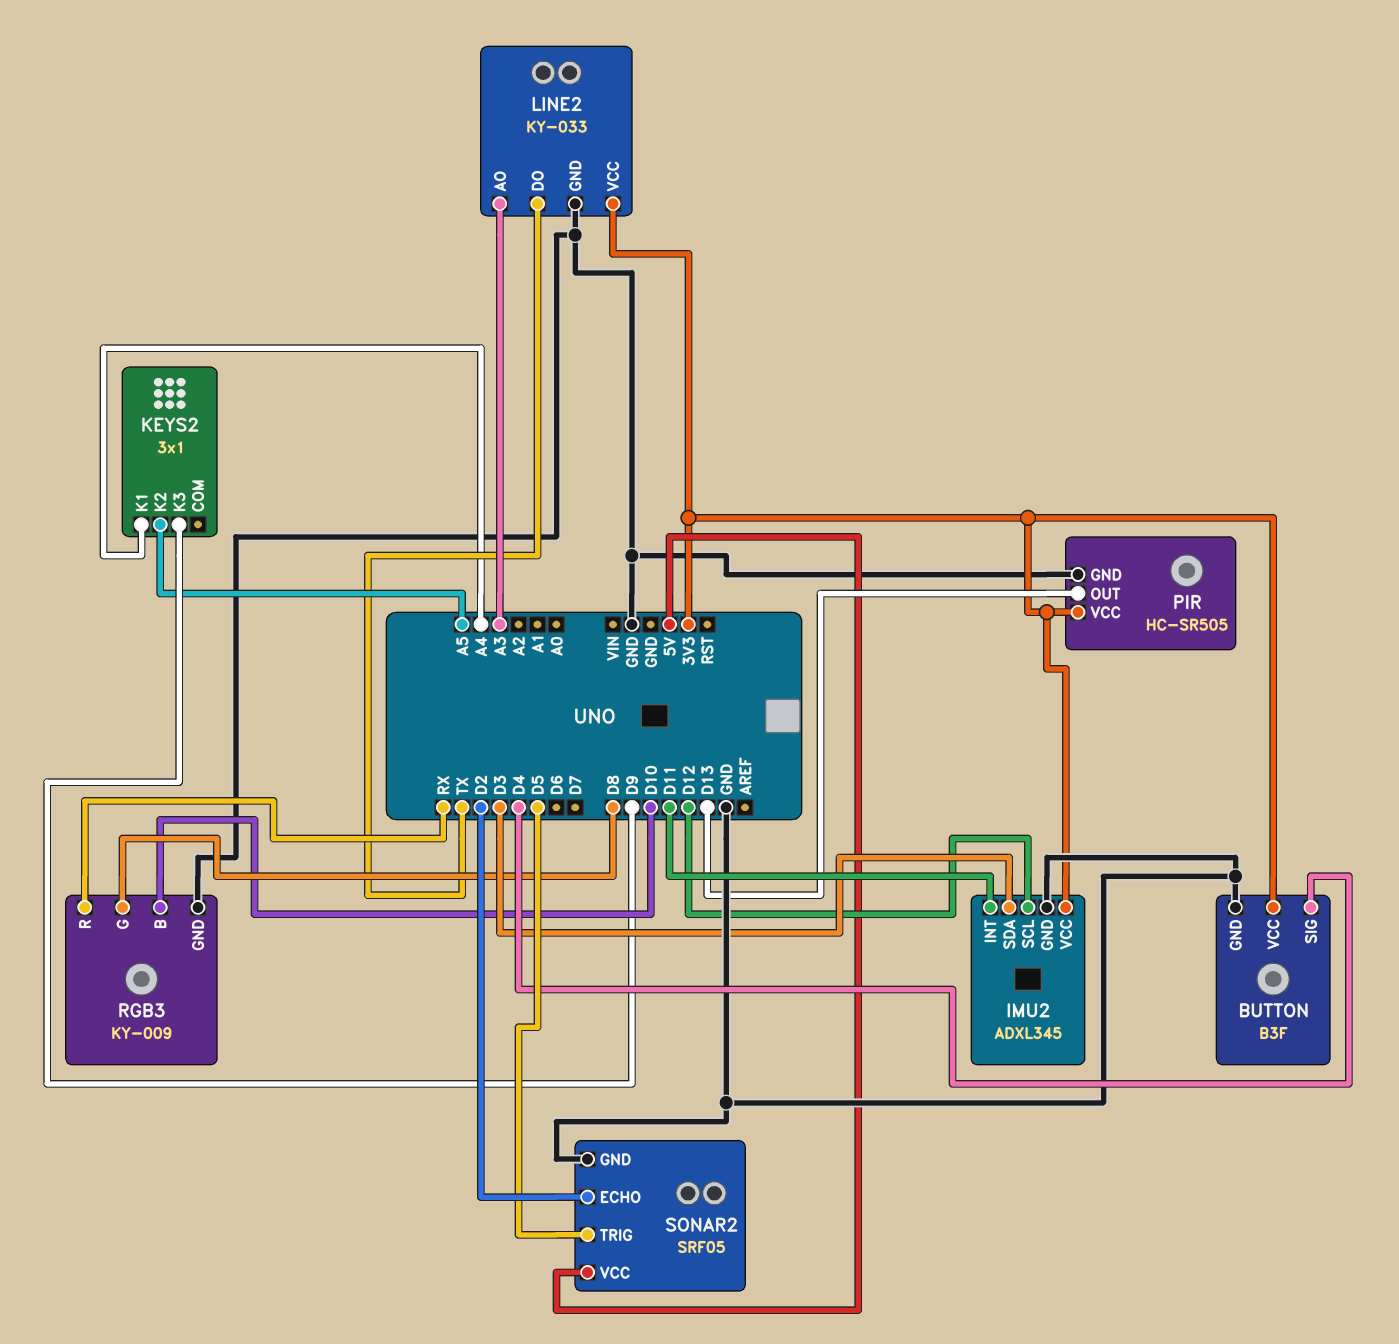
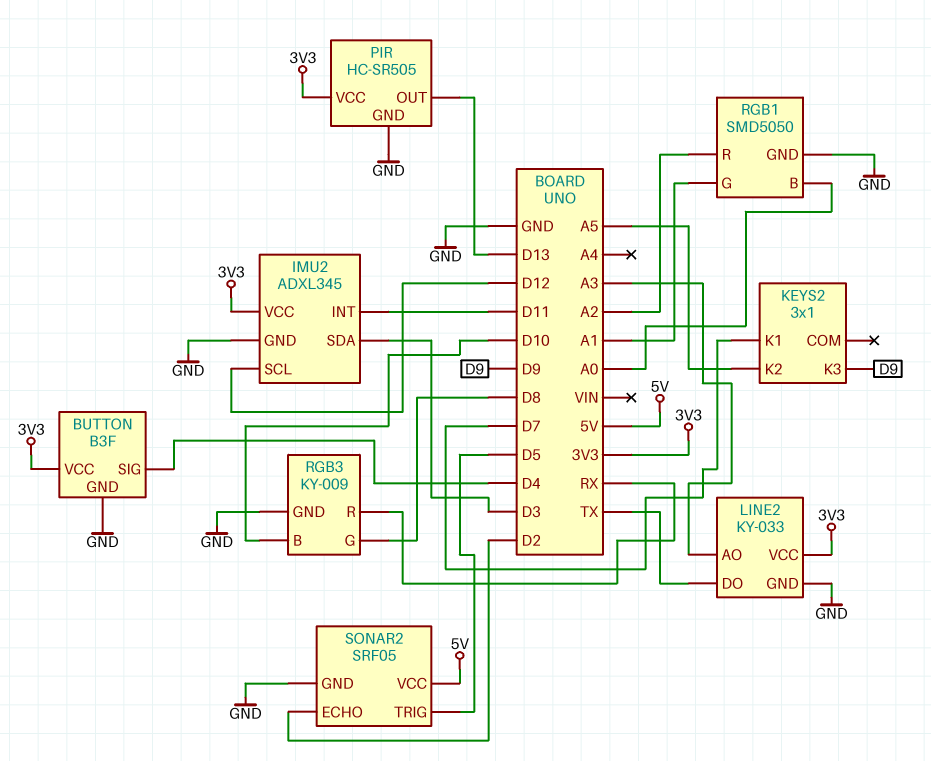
KEYS2 pin K1: A4 -> D7
RGB1: none -> SMD5050
RGB1 pin B: none -> A0
RGB1 pin G: none -> A1
RGB1 pin GND: none -> GND
RGB1 pin R: none -> A2

